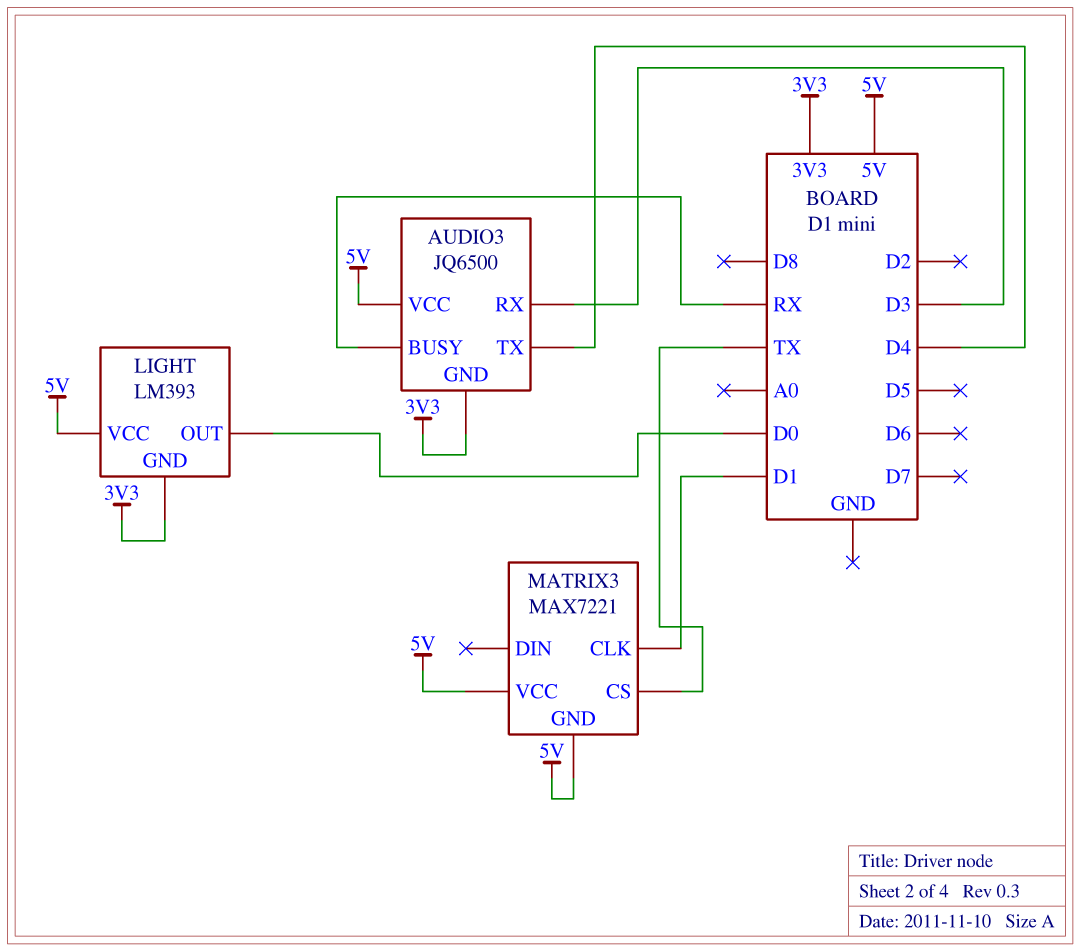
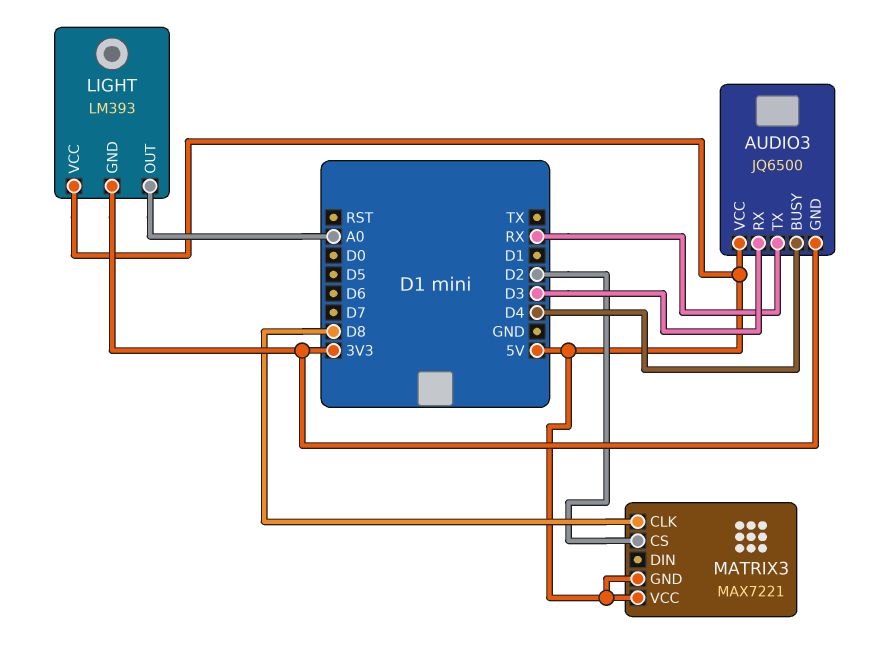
AUDIO3 pin BUSY: RX -> D4
AUDIO3 pin TX: D4 -> RX
LIGHT pin OUT: D0 -> A0
MATRIX3 pin CLK: D1 -> D8
MATRIX3 pin CS: TX -> D2

